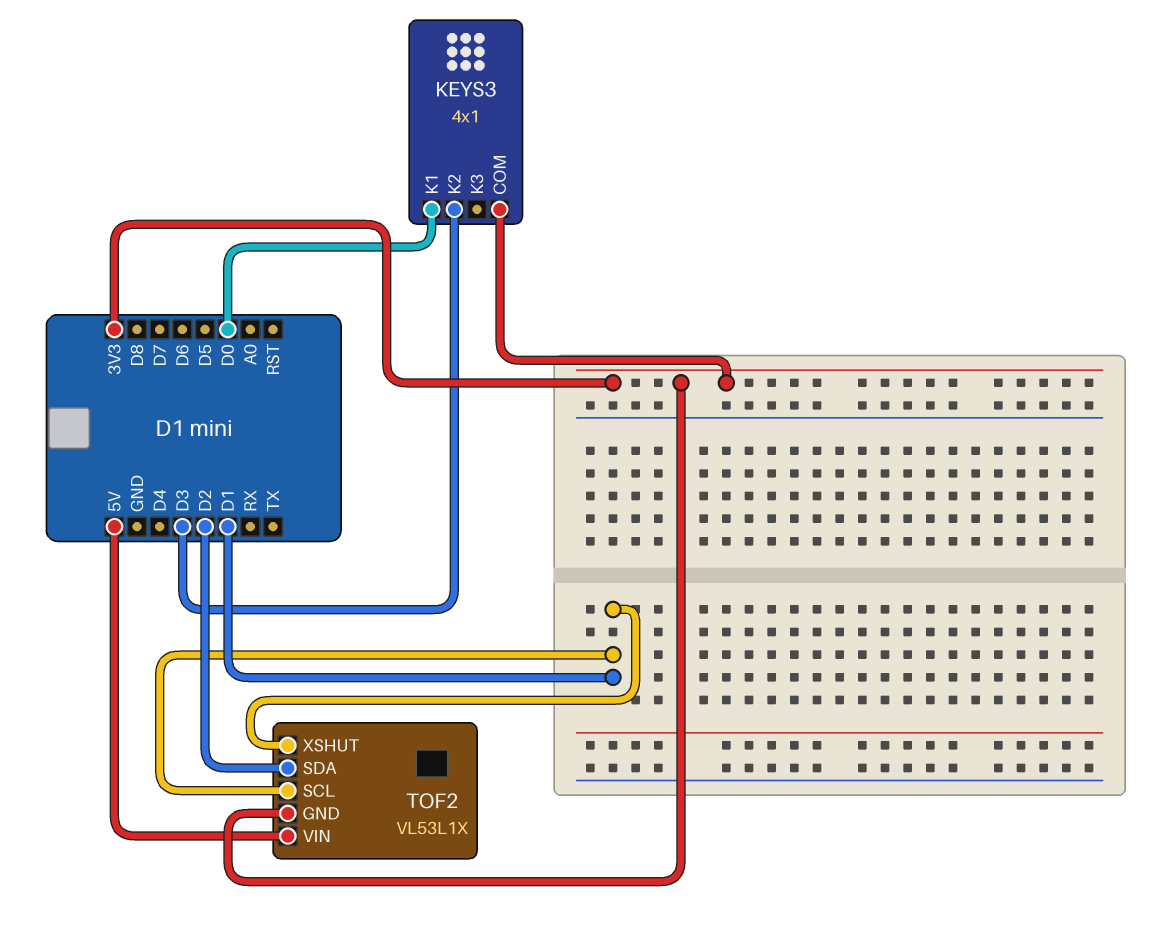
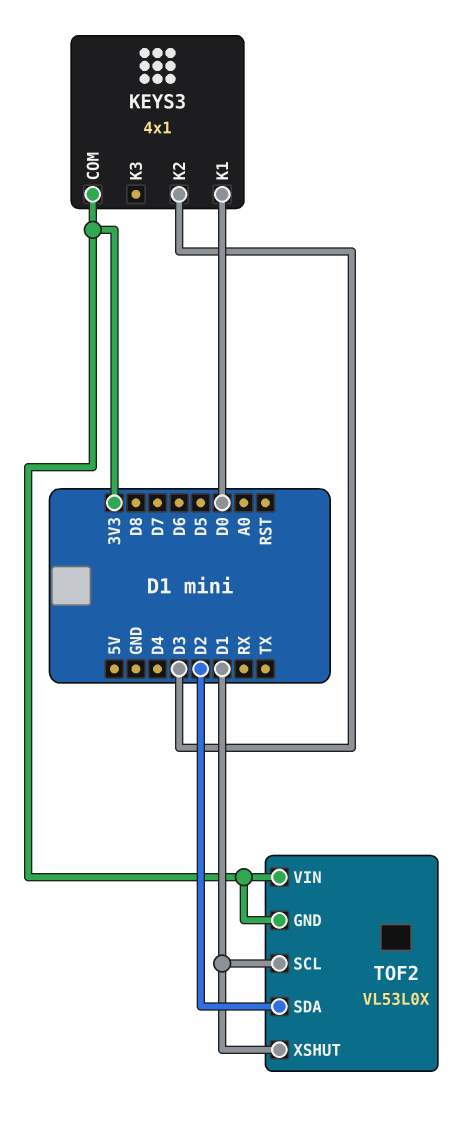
TOF2: VL53L1X -> VL53L0X
TOF2 pin VIN: 5V -> 3V3

